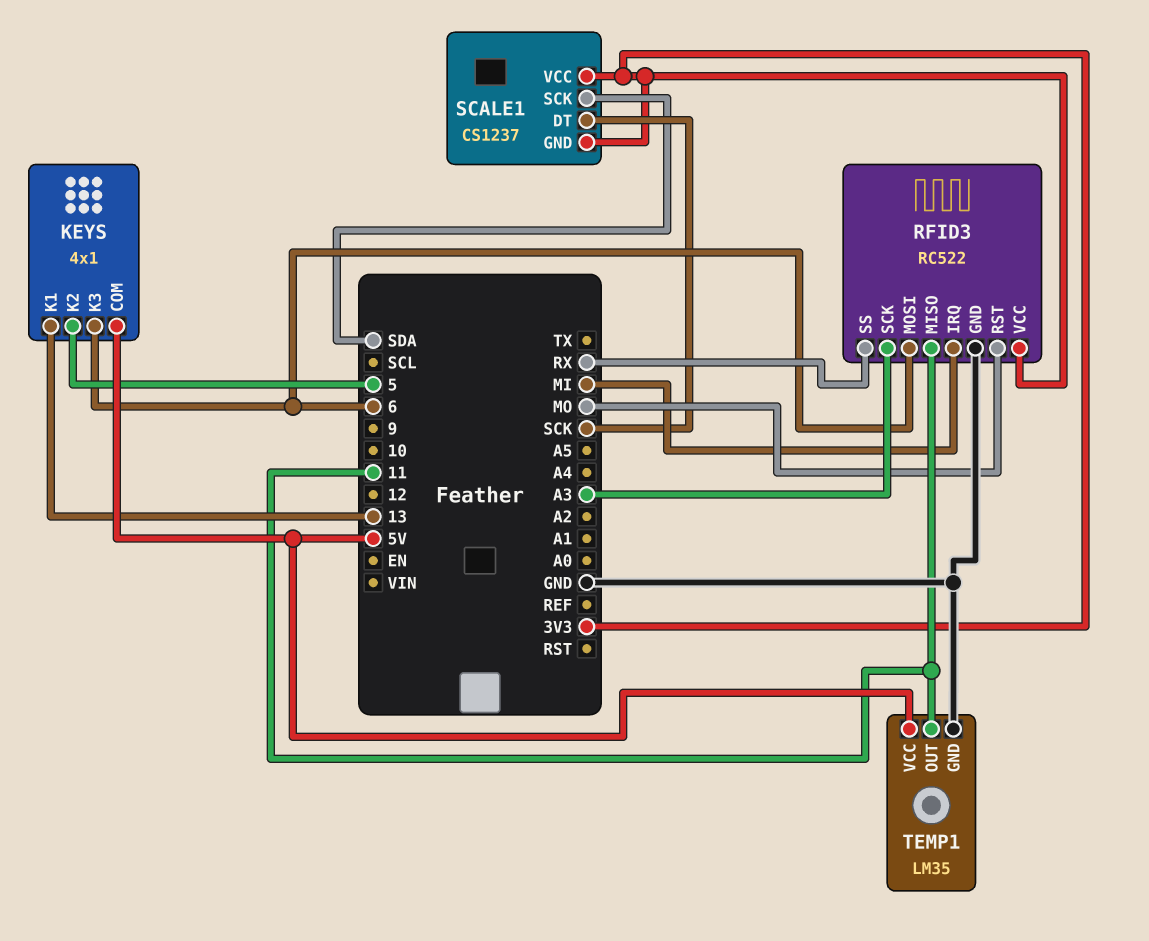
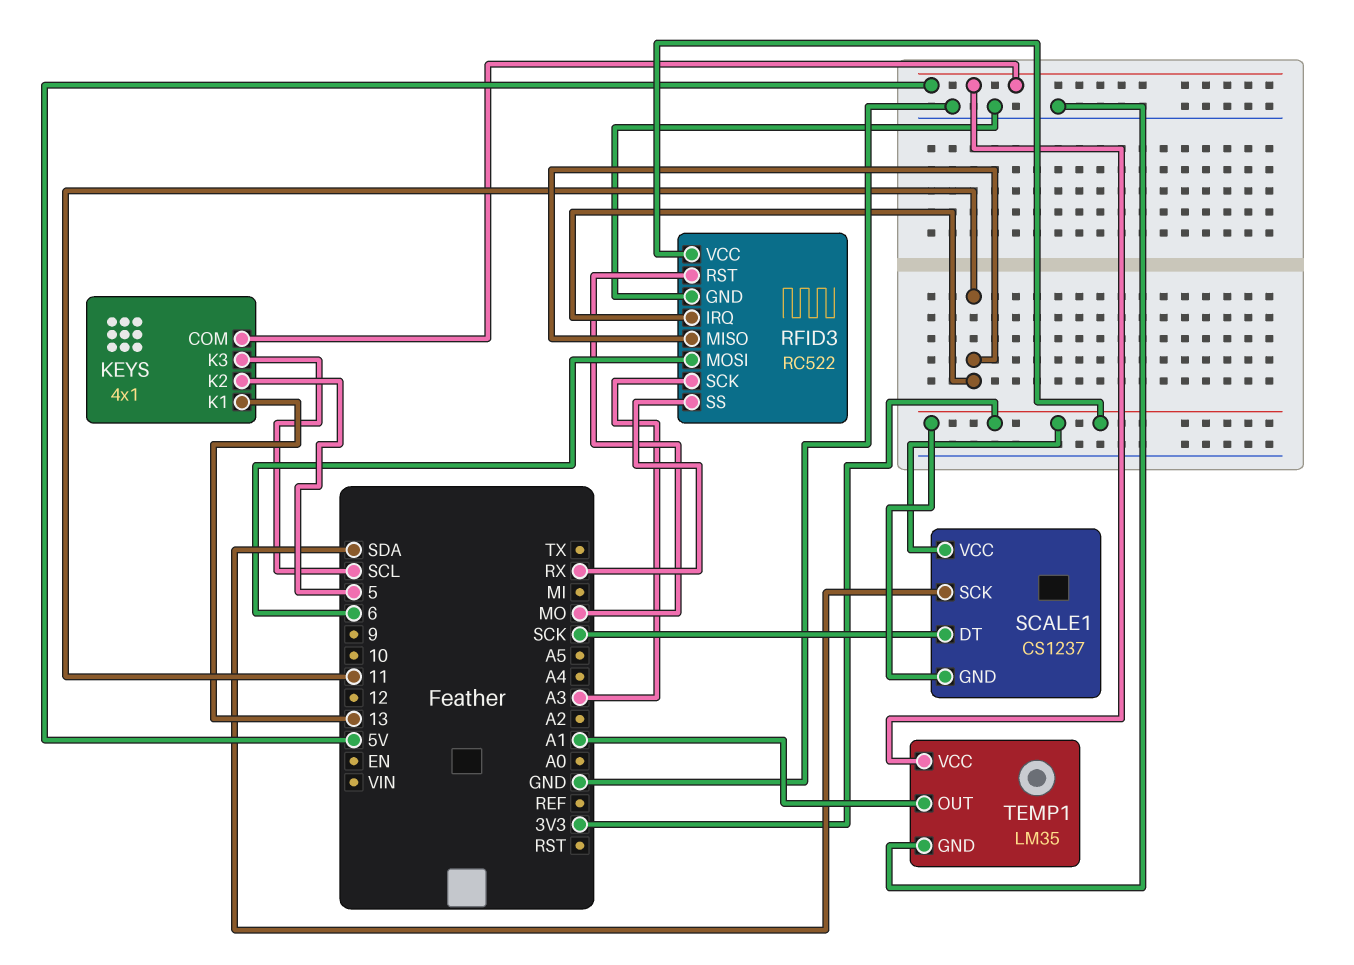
KEYS pin K3: 6 -> SCL
RFID3 pin IRQ: MI -> 11
TEMP1 pin OUT: 11 -> A1

